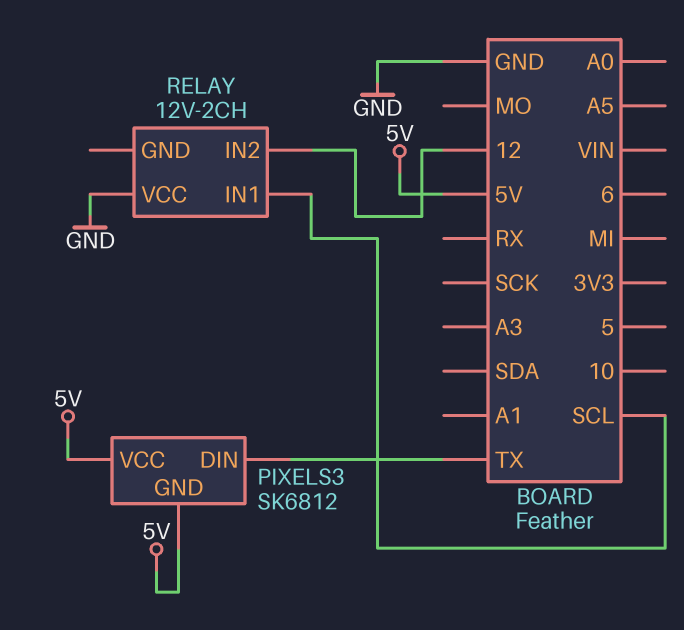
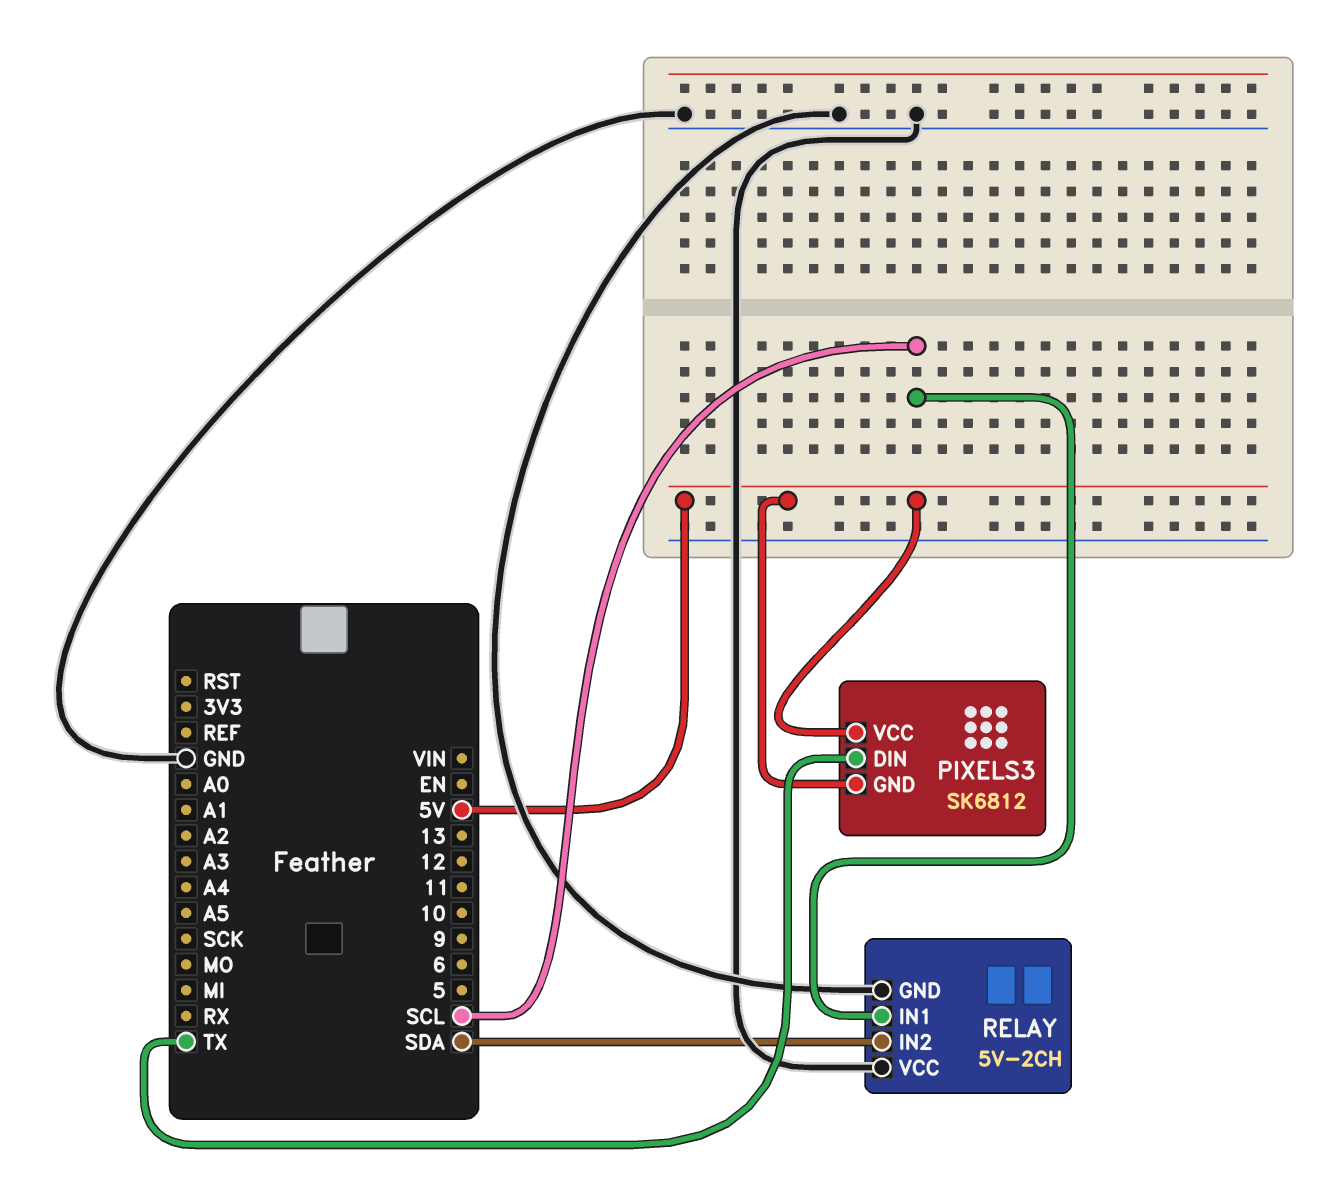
RELAY: 12V-2CH -> 5V-2CH
RELAY pin GND: none -> GND
RELAY pin IN2: 12 -> SDA

